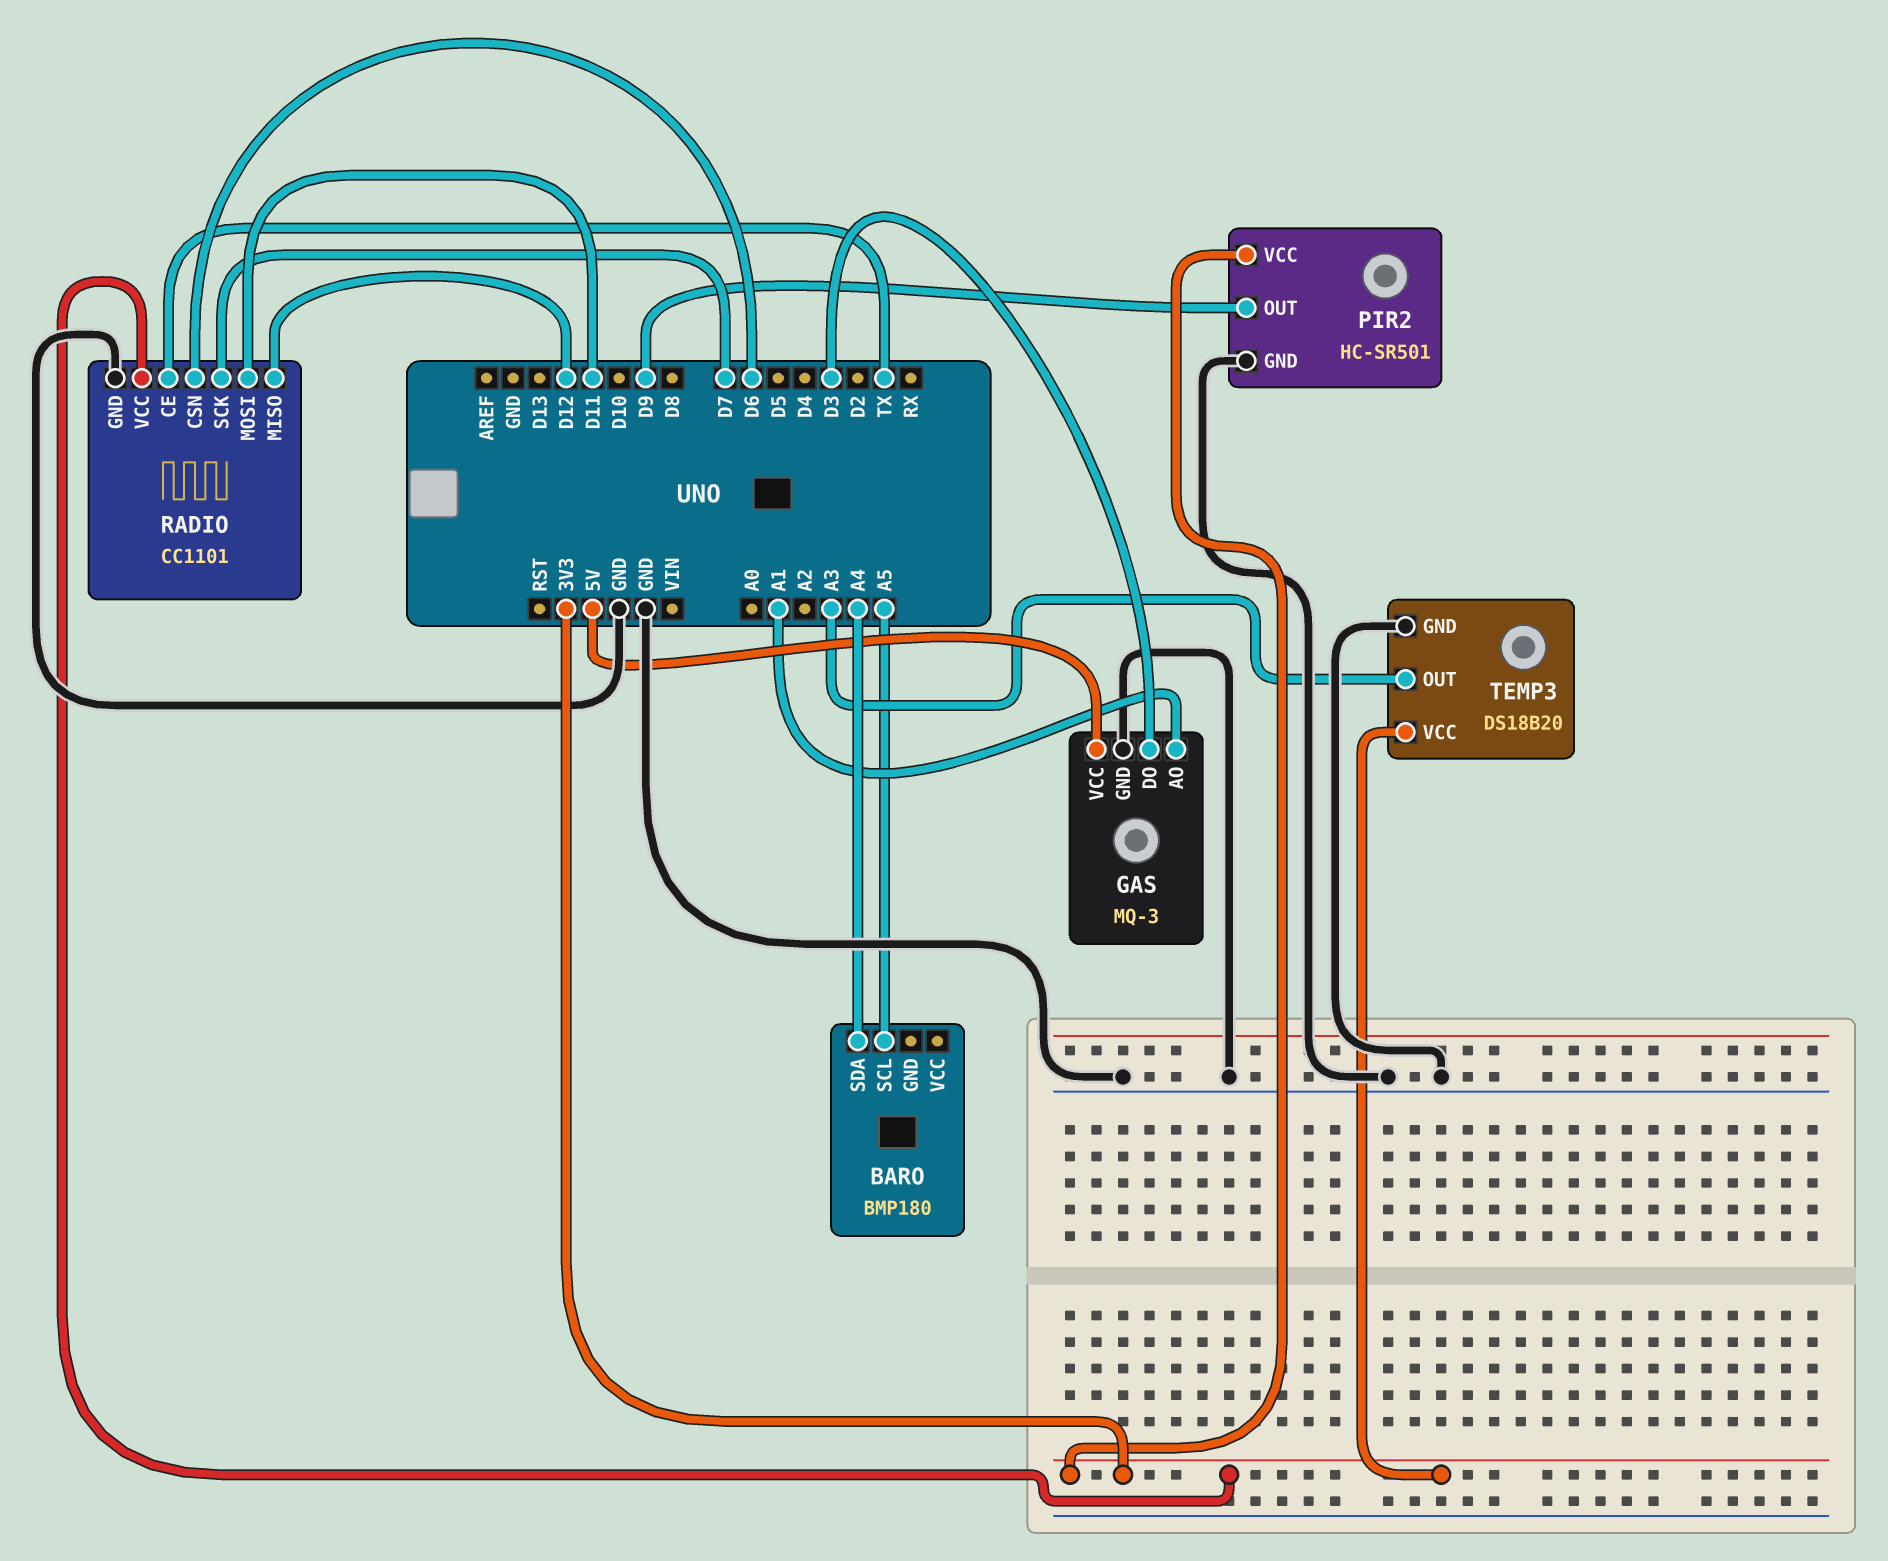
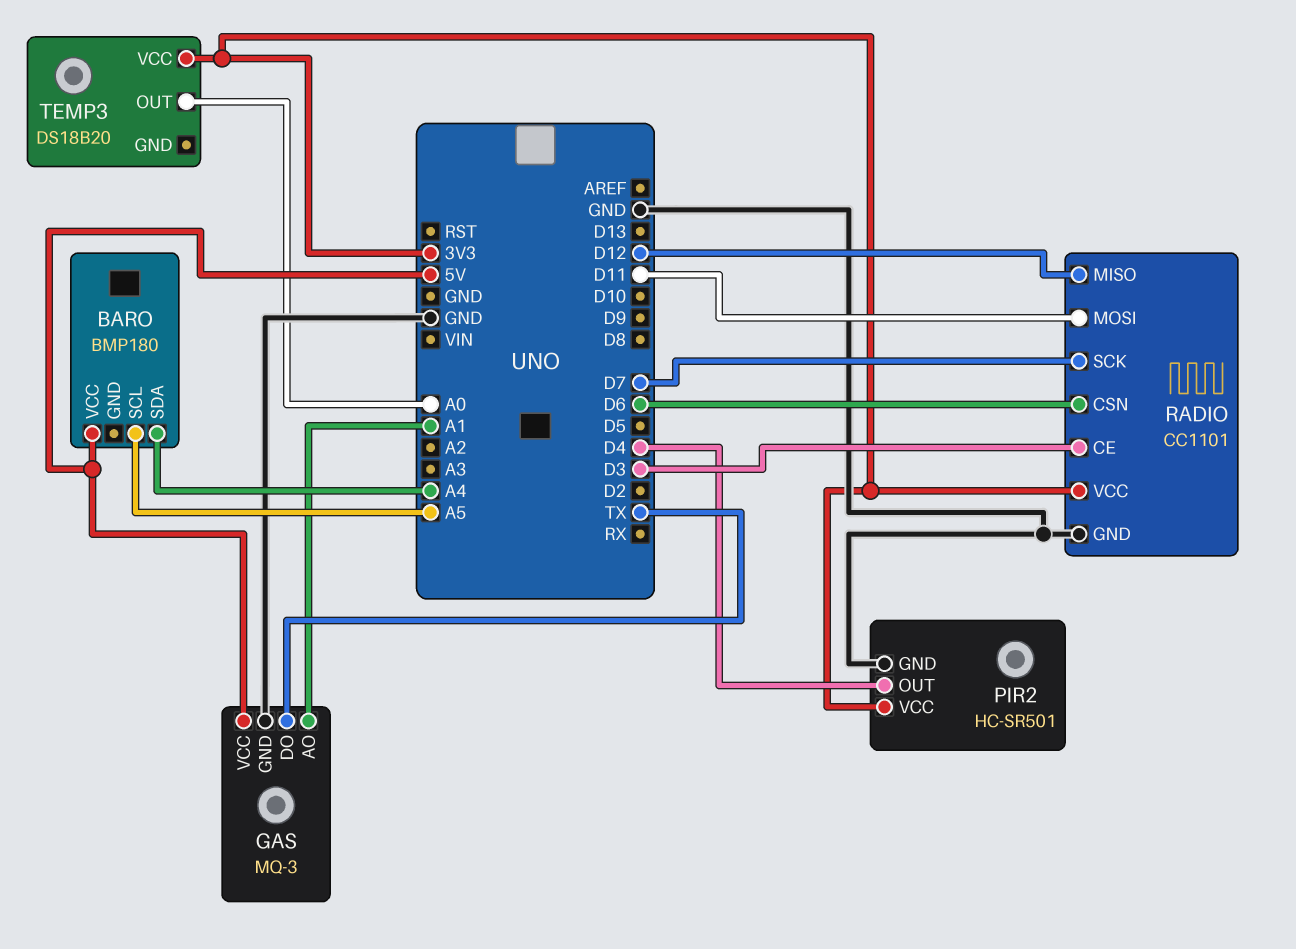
BARO pin VCC: none -> 5V
GAS pin DO: D3 -> TX
PIR2 pin OUT: D9 -> D4
RADIO pin CE: TX -> D3
TEMP3 pin GND: GND -> none
TEMP3 pin OUT: A3 -> A0

